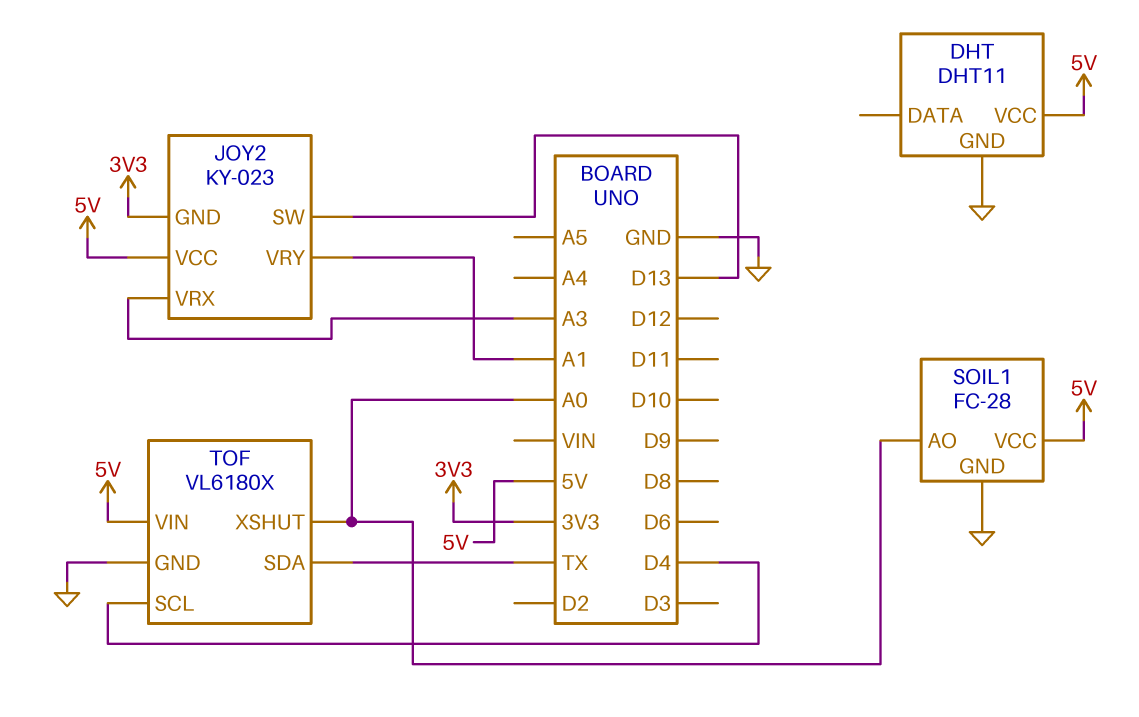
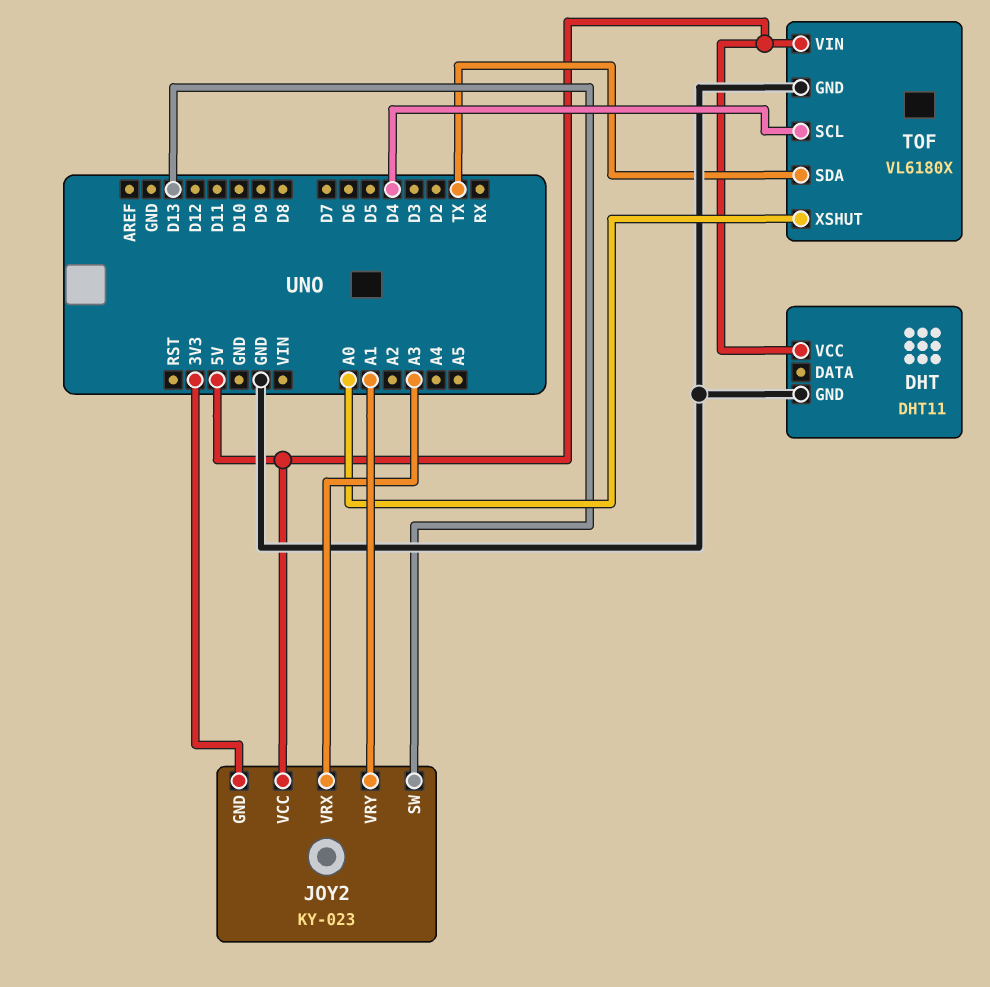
SOIL1: FC-28 -> none
SOIL1 pin AO: A0 -> none
SOIL1 pin GND: GND -> none
SOIL1 pin VCC: 5V -> none

